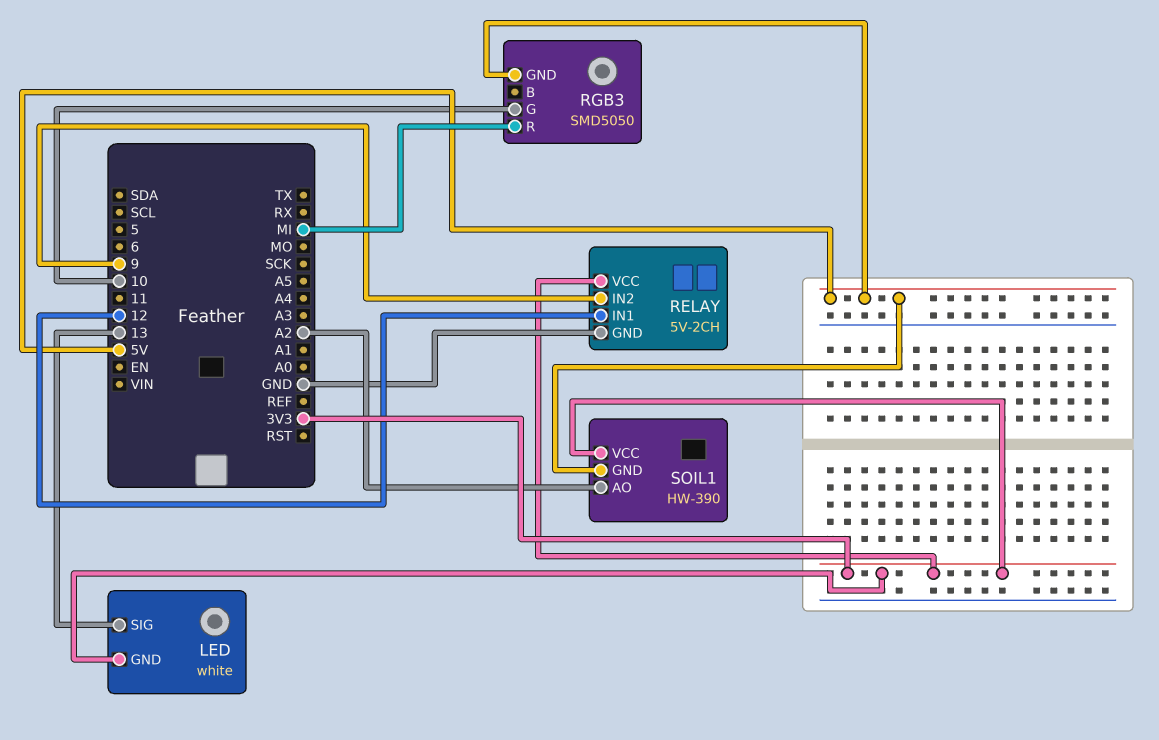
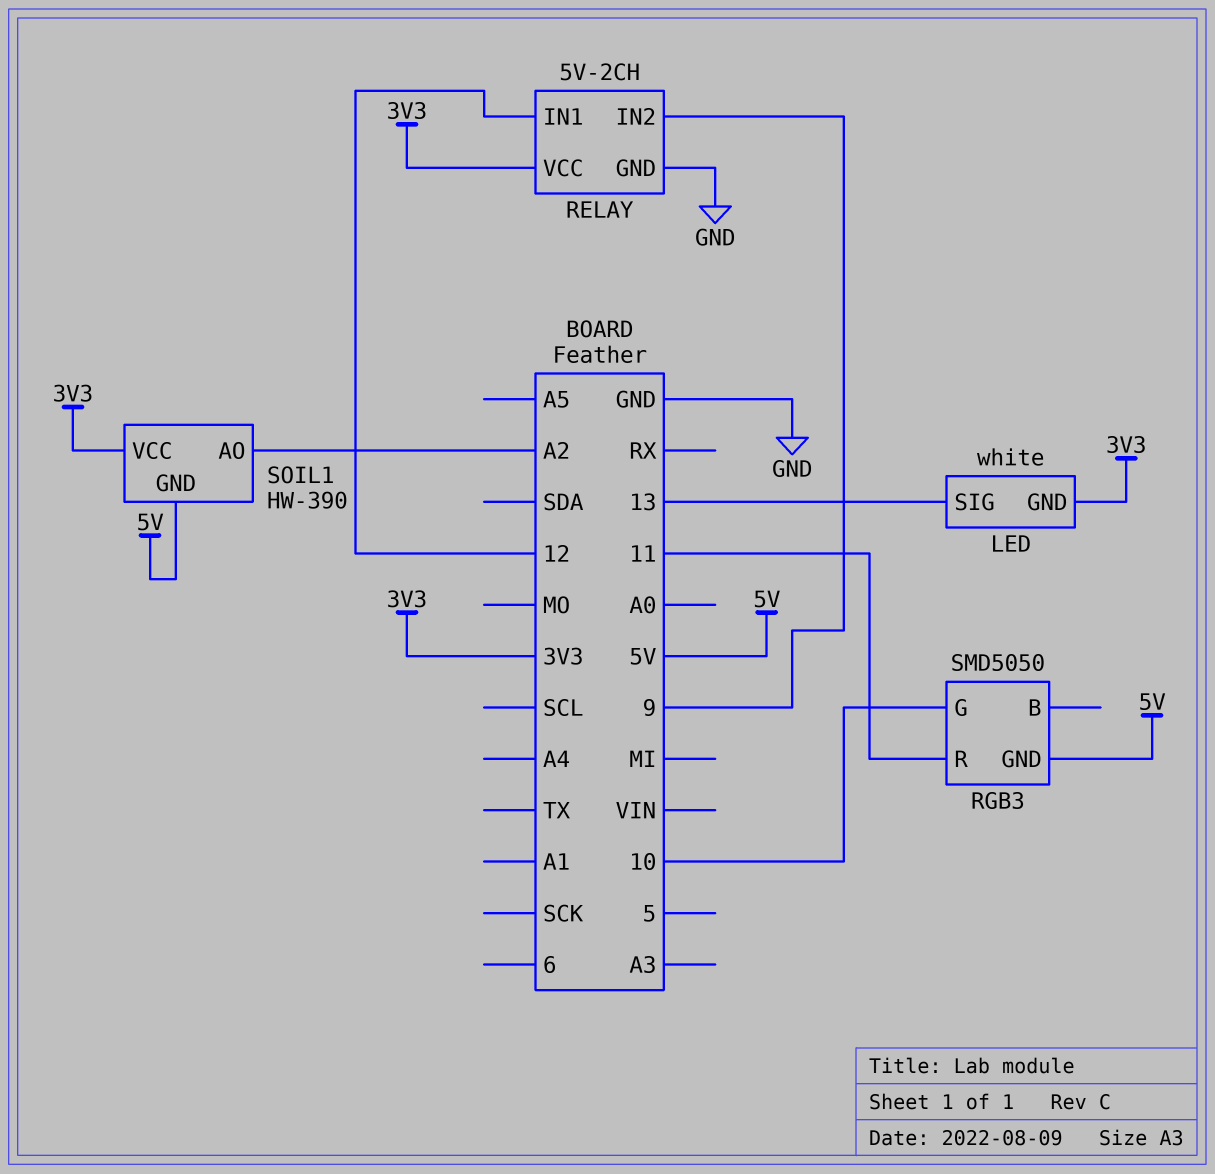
RGB3 pin R: MI -> 11

